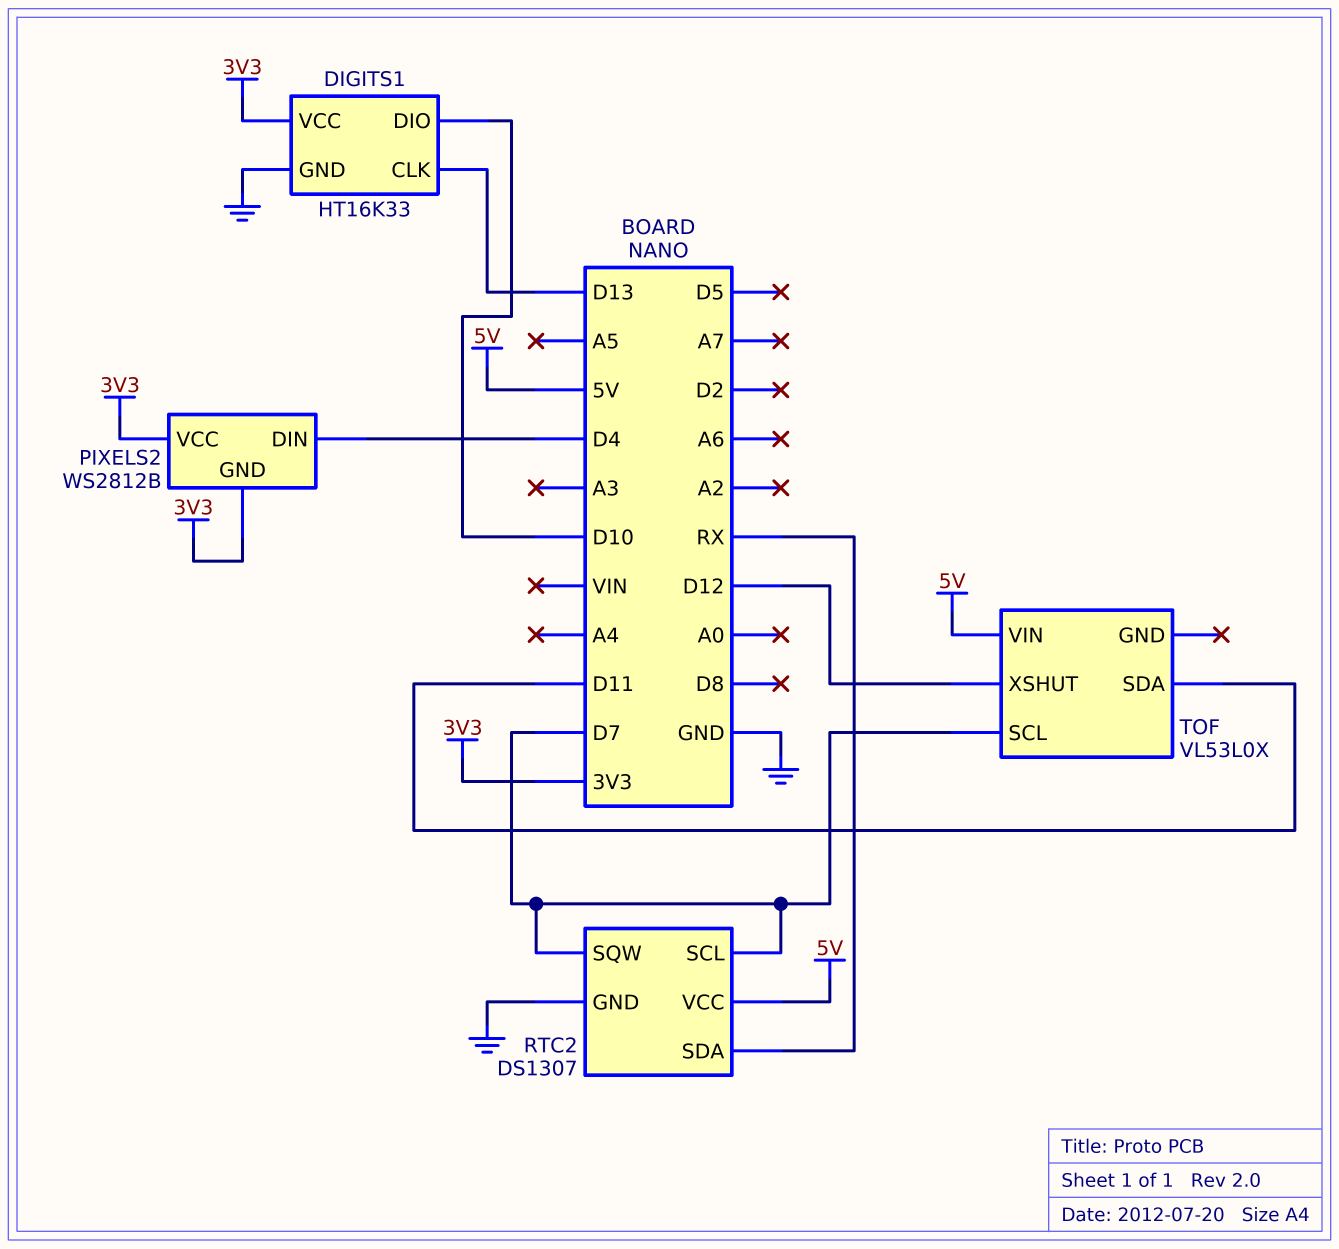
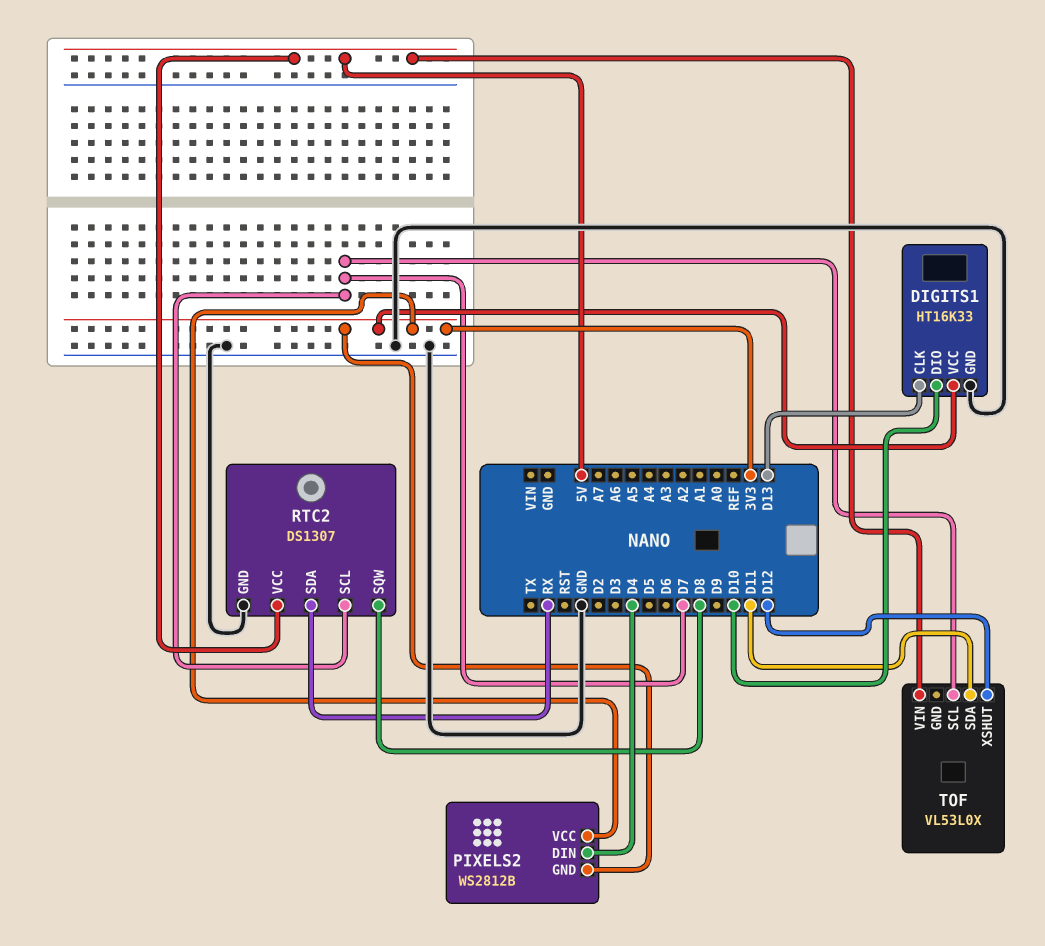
RTC2 pin SQW: D7 -> D8

